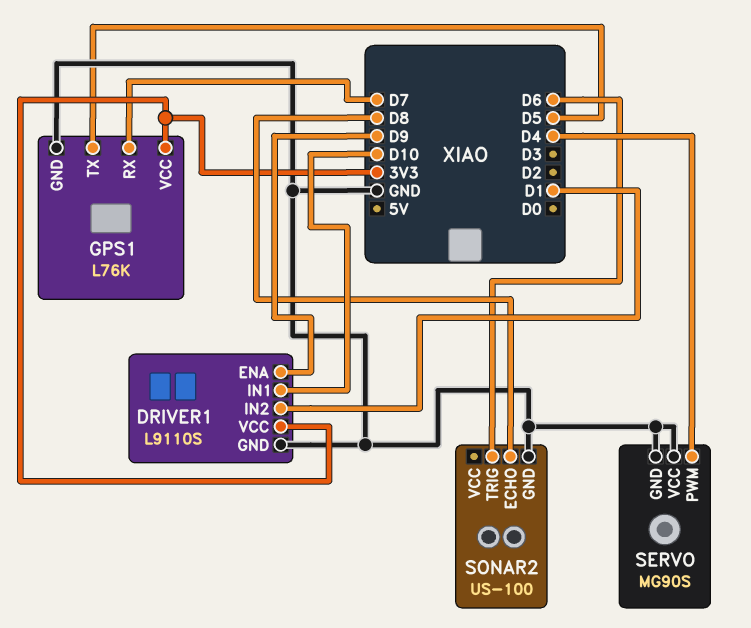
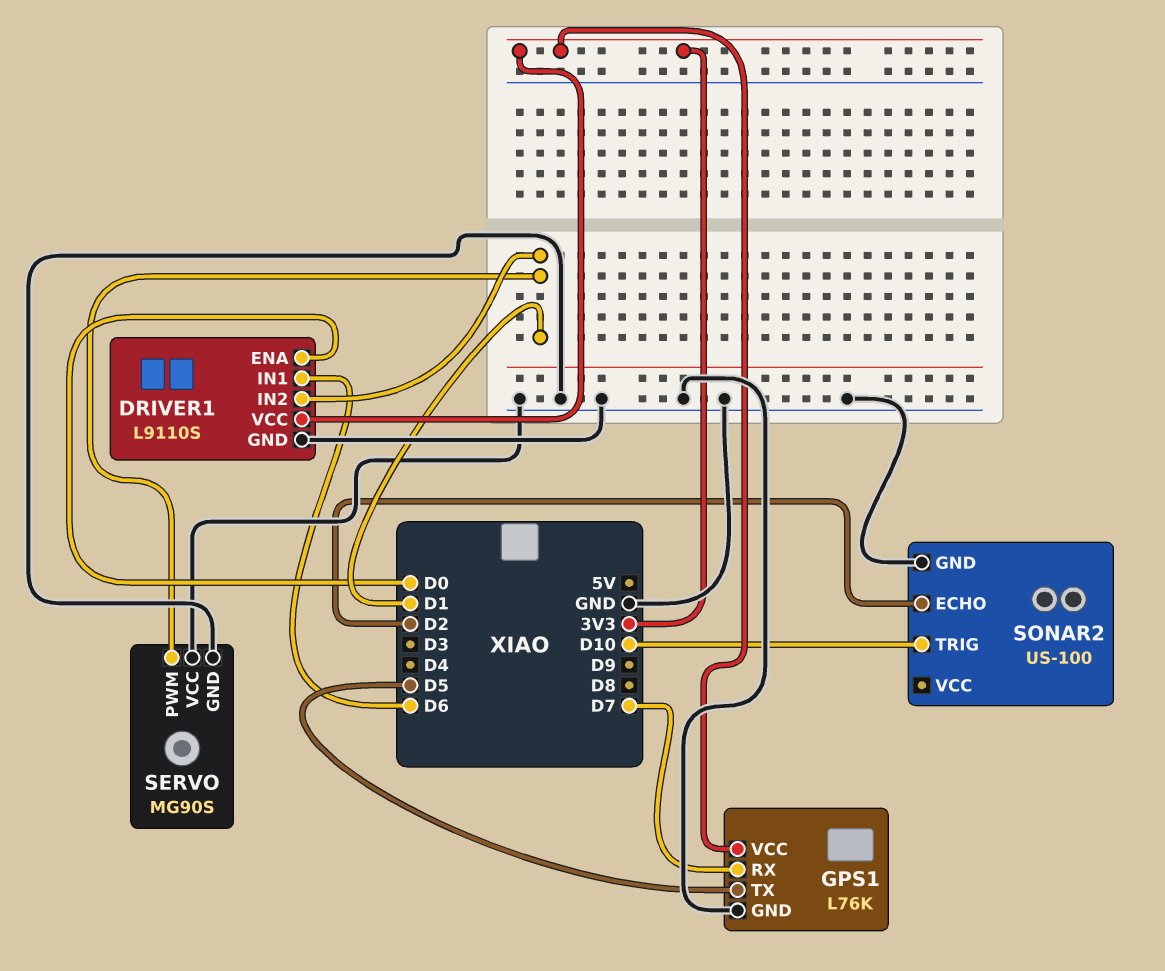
DRIVER1 pin ENA: D9 -> D0
DRIVER1 pin IN1: D10 -> D6
SERVO pin PWM: D4 -> D1
SONAR2 pin ECHO: D8 -> D2
SONAR2 pin TRIG: D6 -> D10

